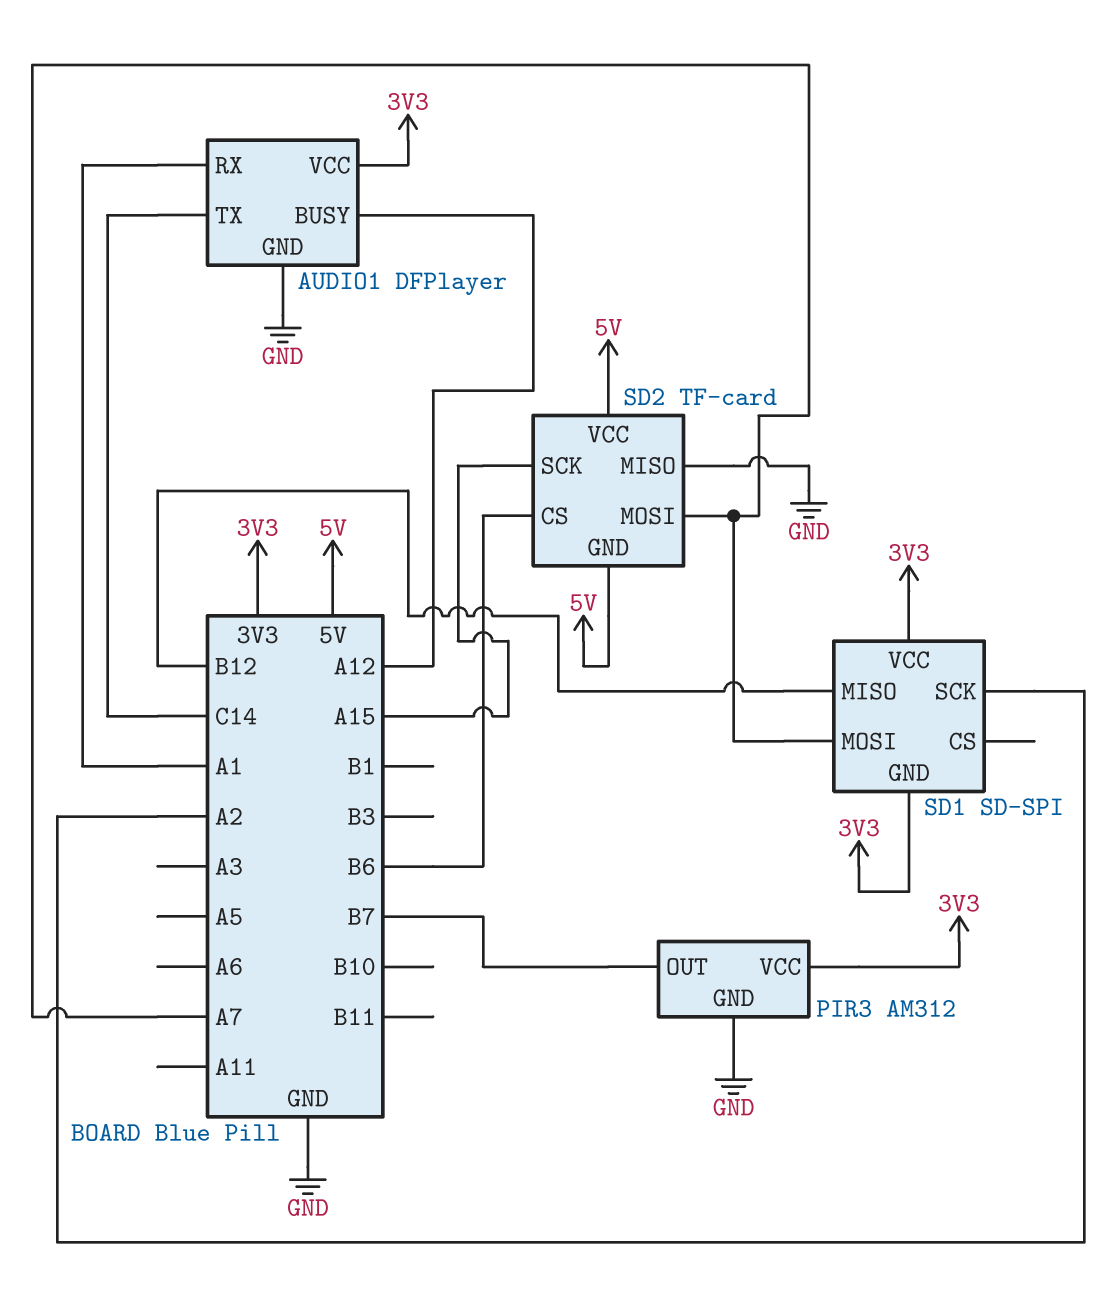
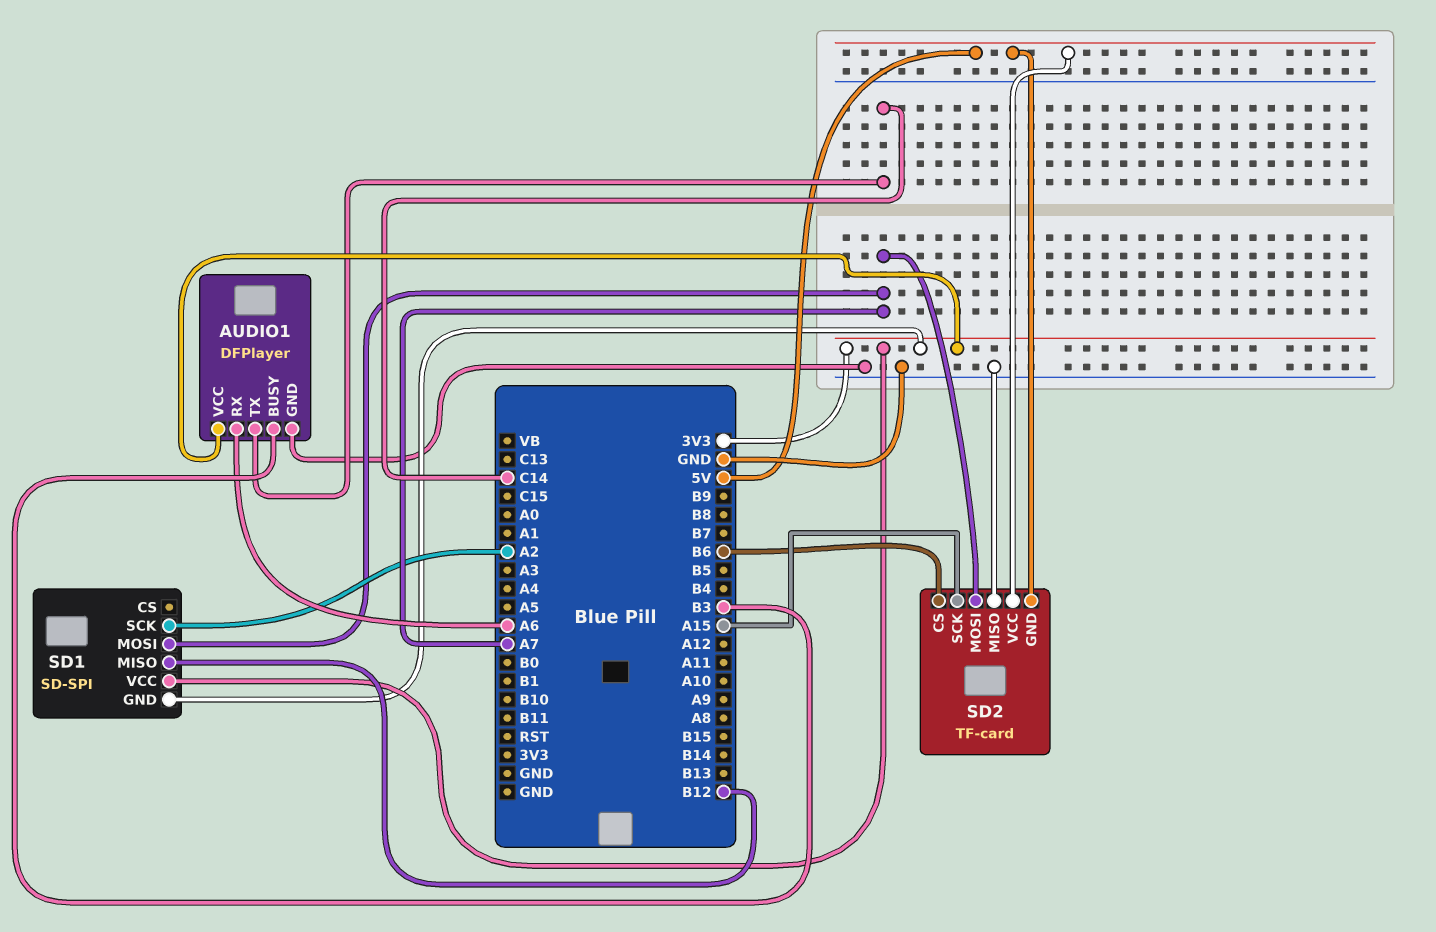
AUDIO1 pin BUSY: A12 -> B3
AUDIO1 pin RX: A1 -> A6
PIR3: AM312 -> none
PIR3 pin GND: GND -> none
PIR3 pin OUT: B7 -> none
PIR3 pin VCC: 3V3 -> none

